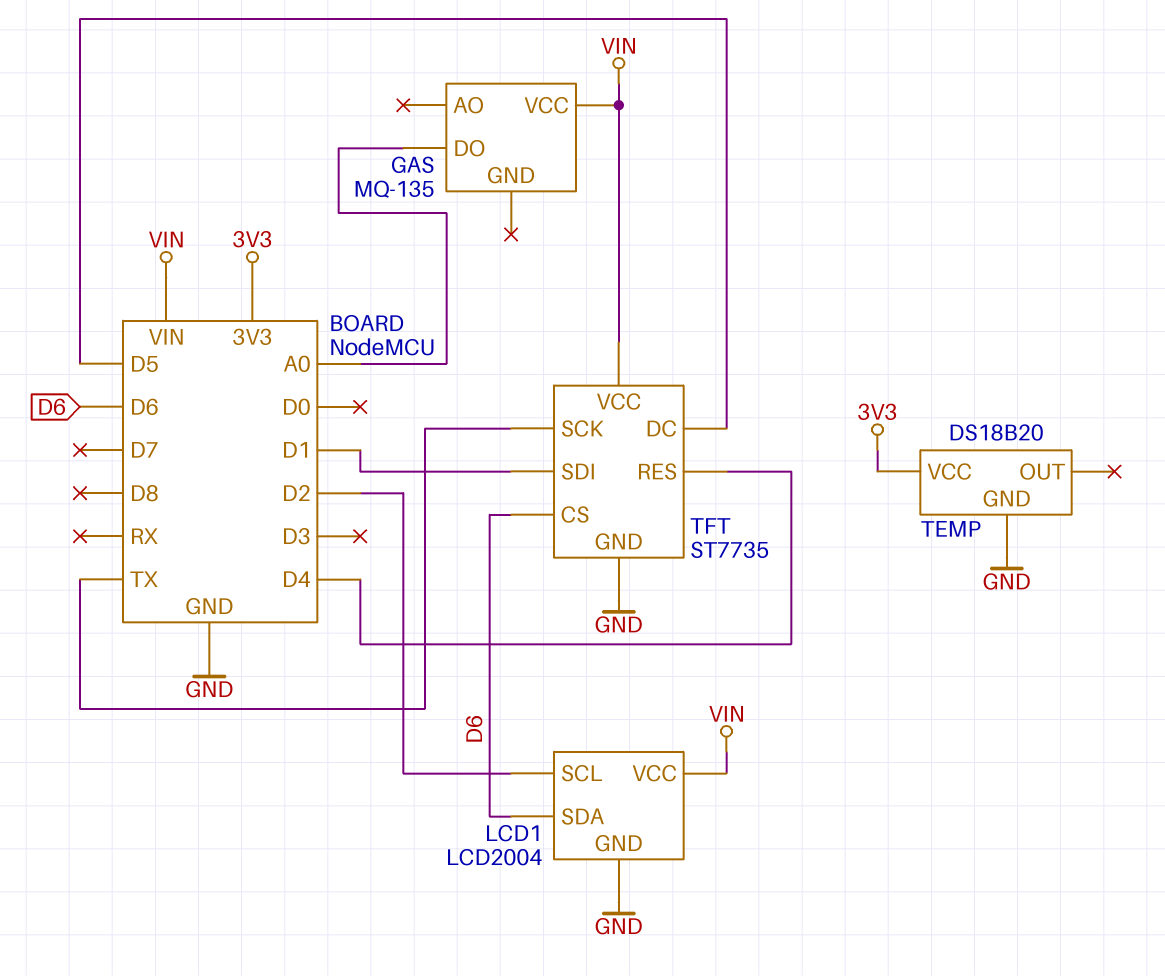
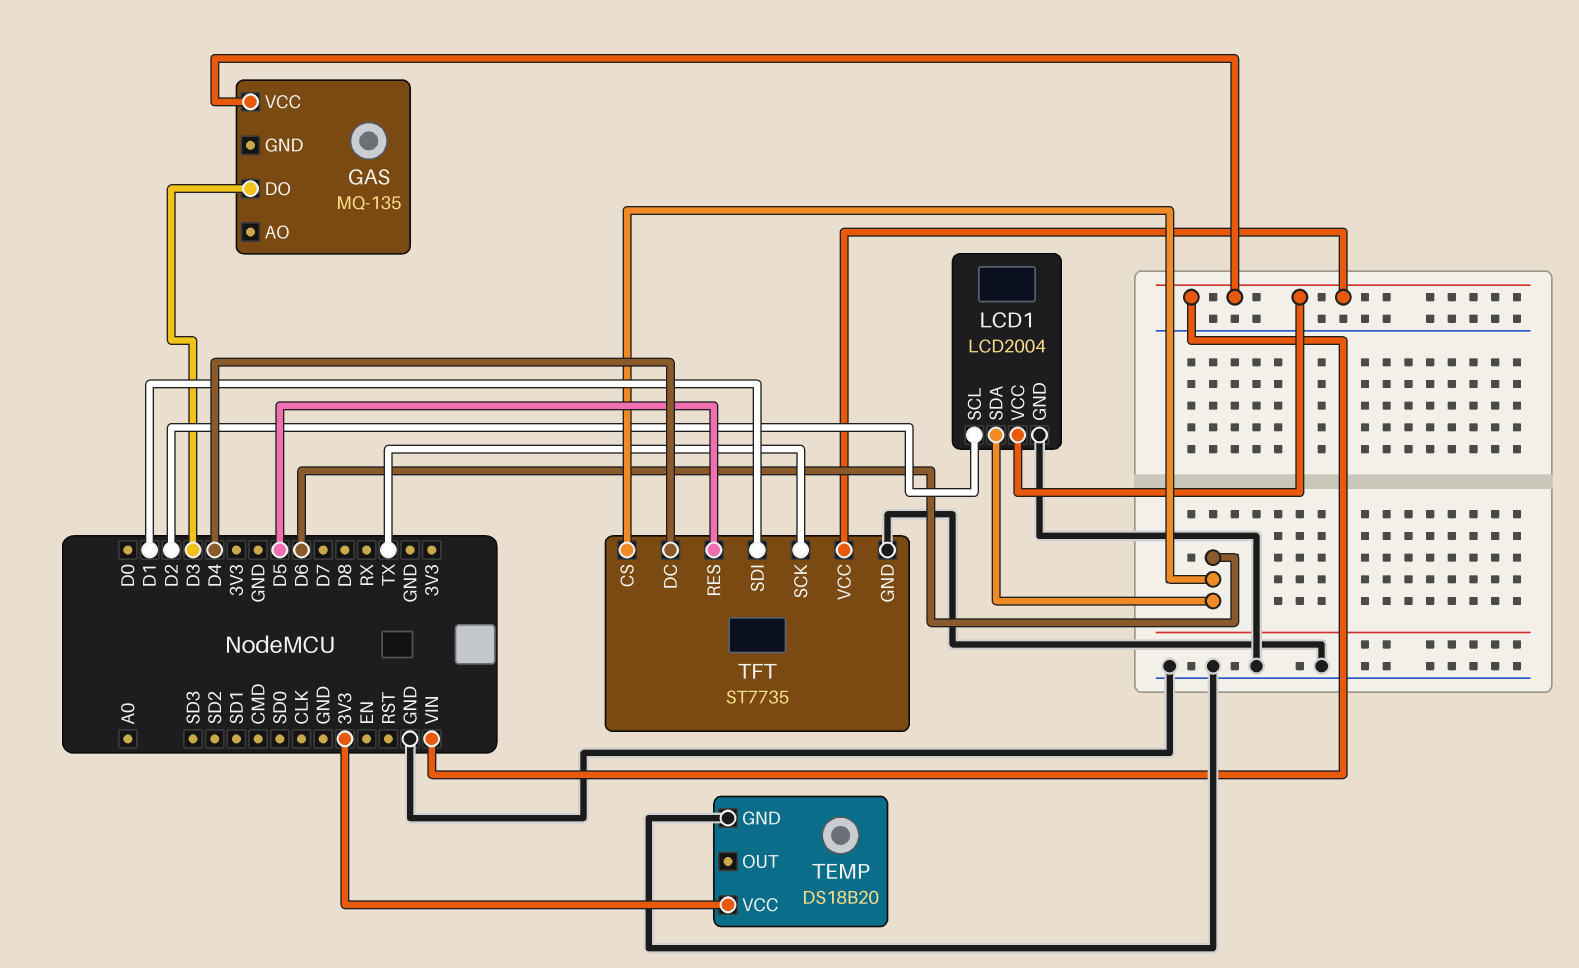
GAS pin DO: A0 -> D3
TFT pin DC: D5 -> D4
TFT pin RES: D4 -> D5

